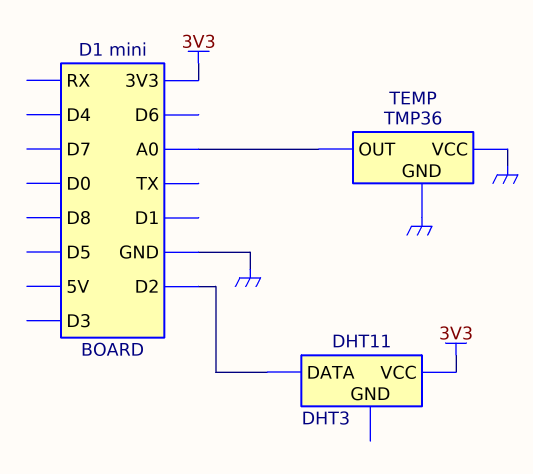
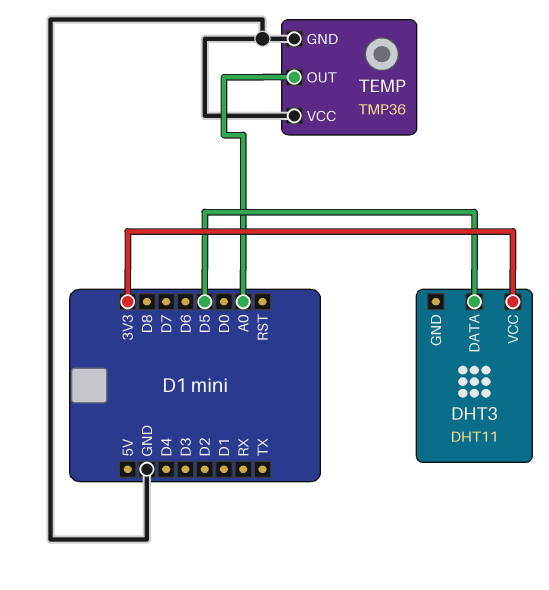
DHT3 pin DATA: D2 -> D5

